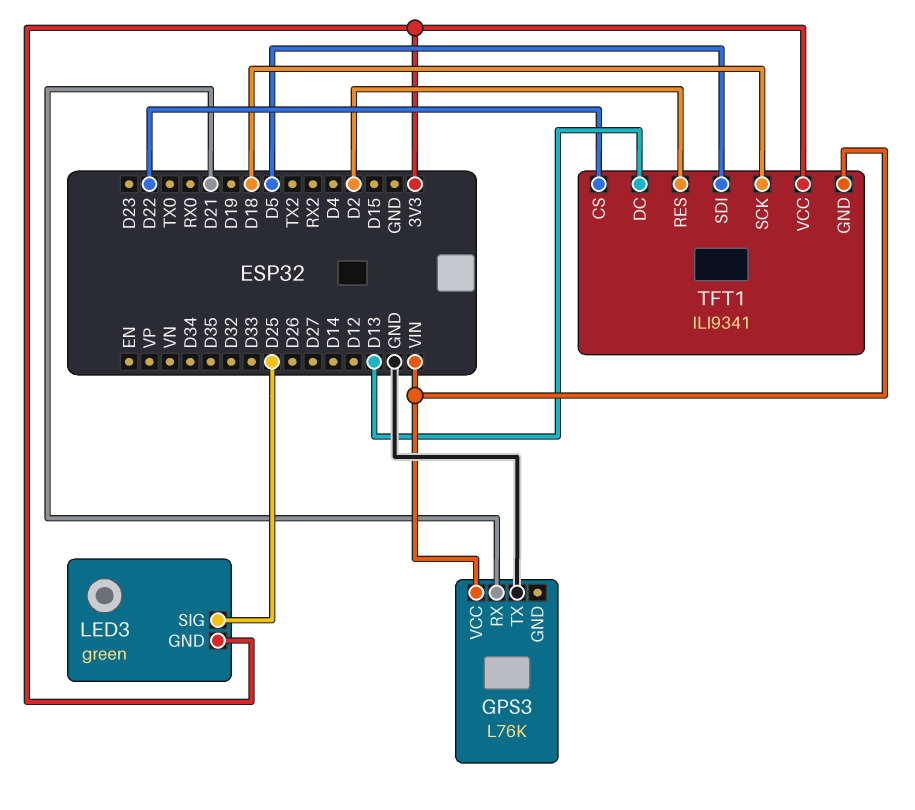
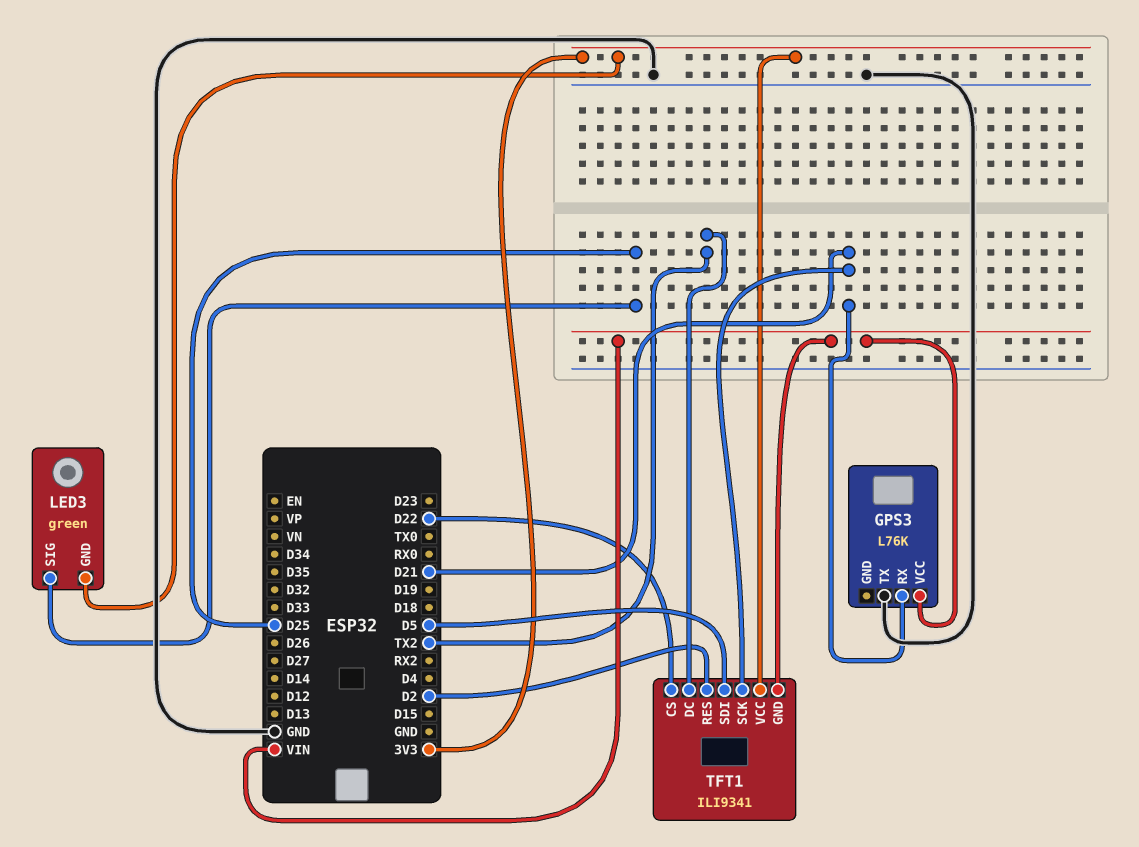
TFT1 pin DC: D13 -> TX2
TFT1 pin SCK: D18 -> D21

